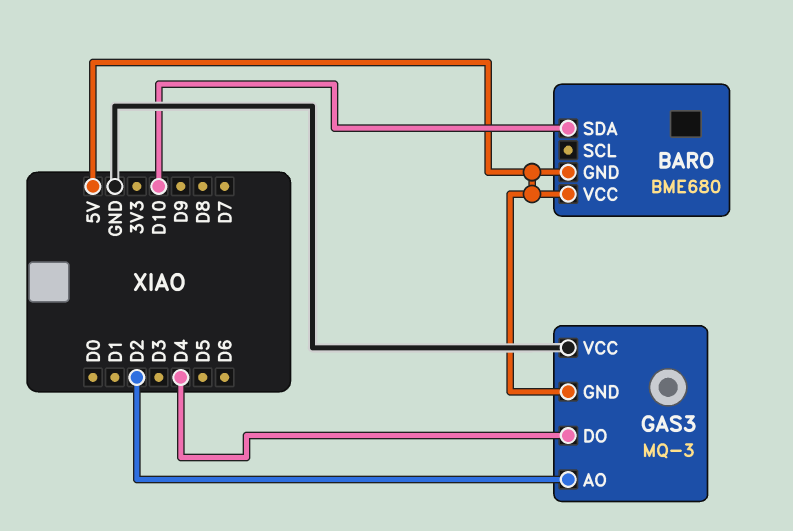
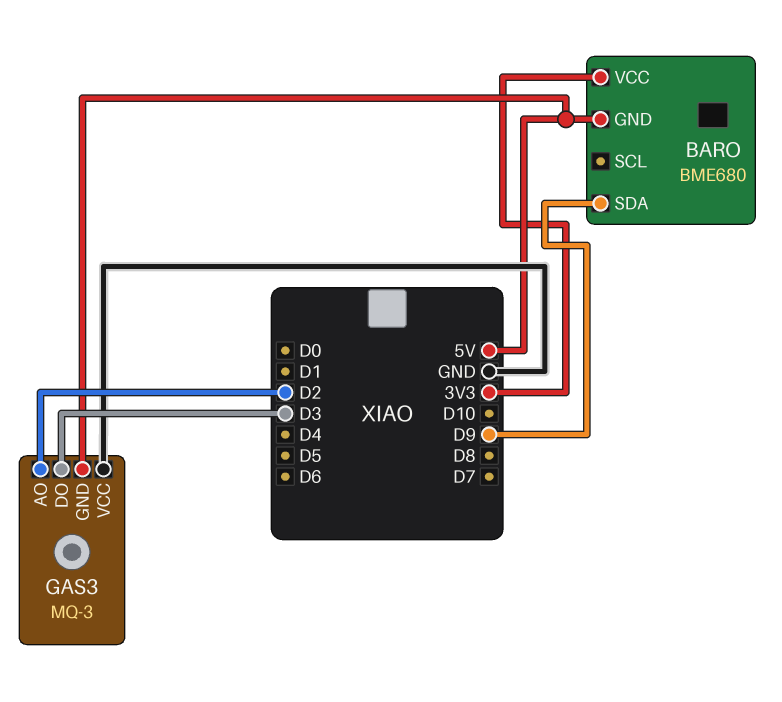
BARO pin SDA: D10 -> D9
BARO pin VCC: 5V -> 3V3
GAS3 pin DO: D4 -> D3

